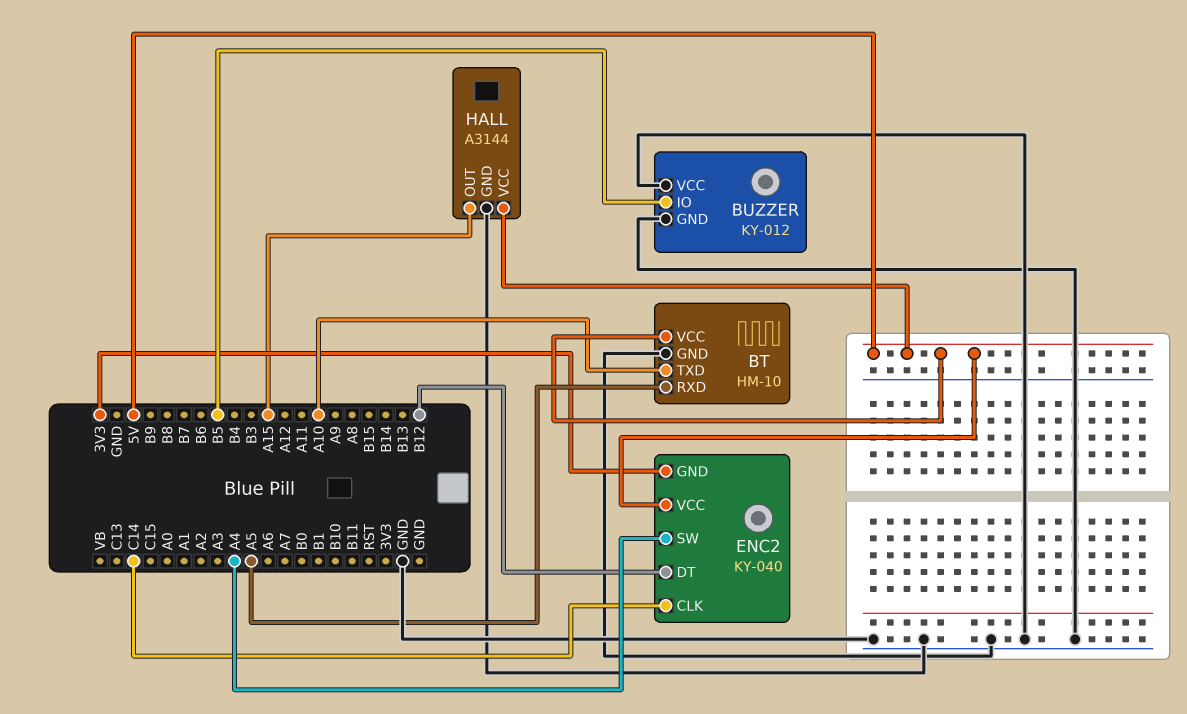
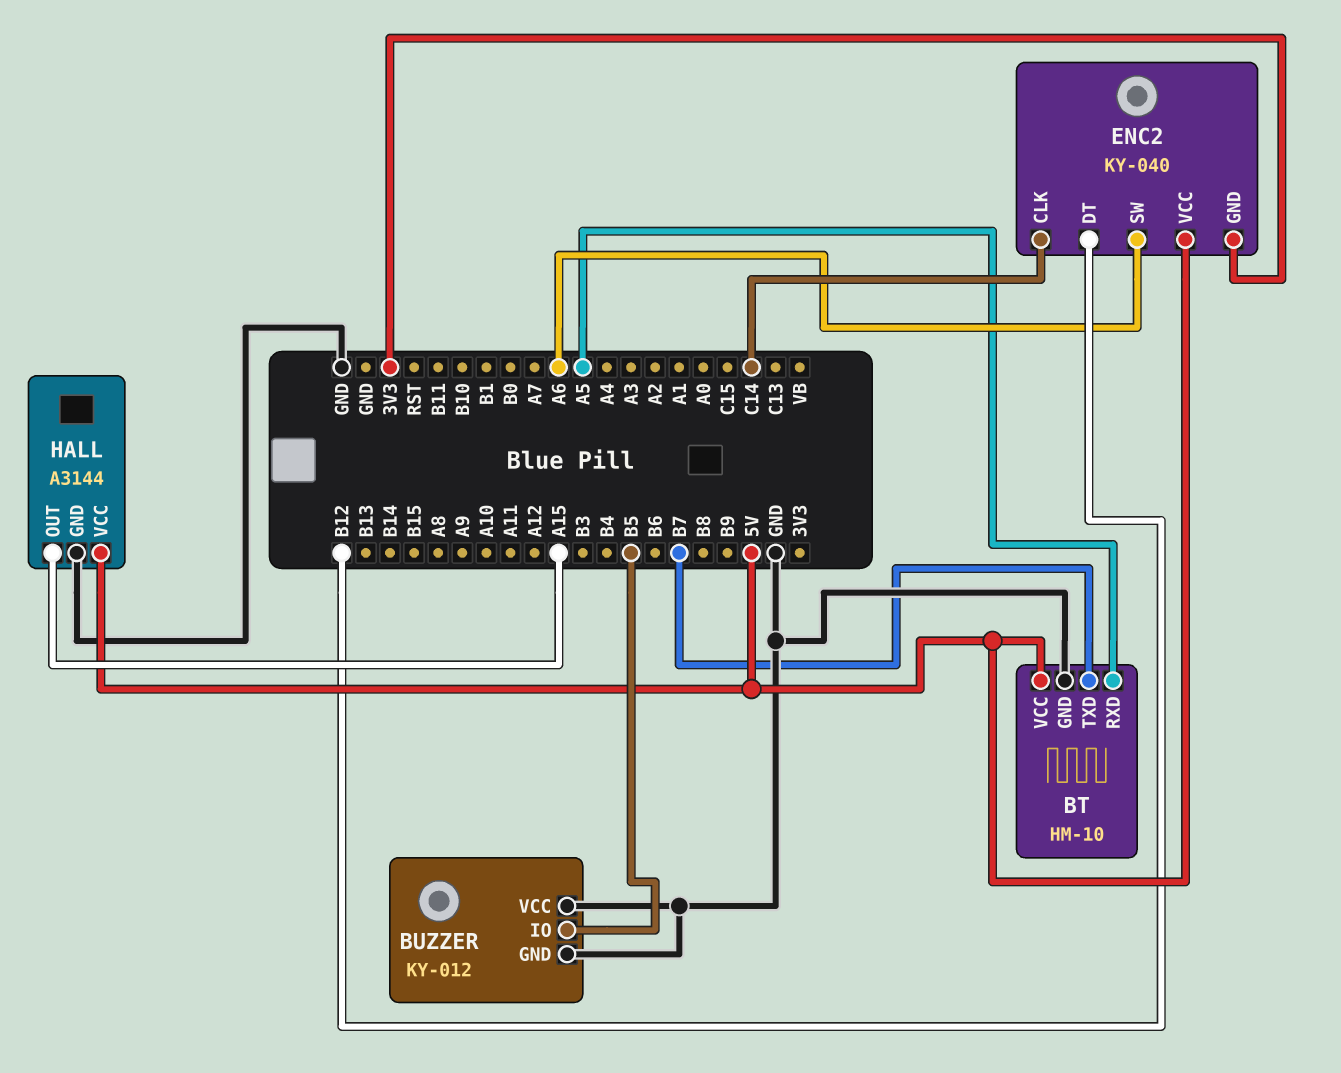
BT pin TXD: A10 -> B7
ENC2 pin SW: A4 -> A6

